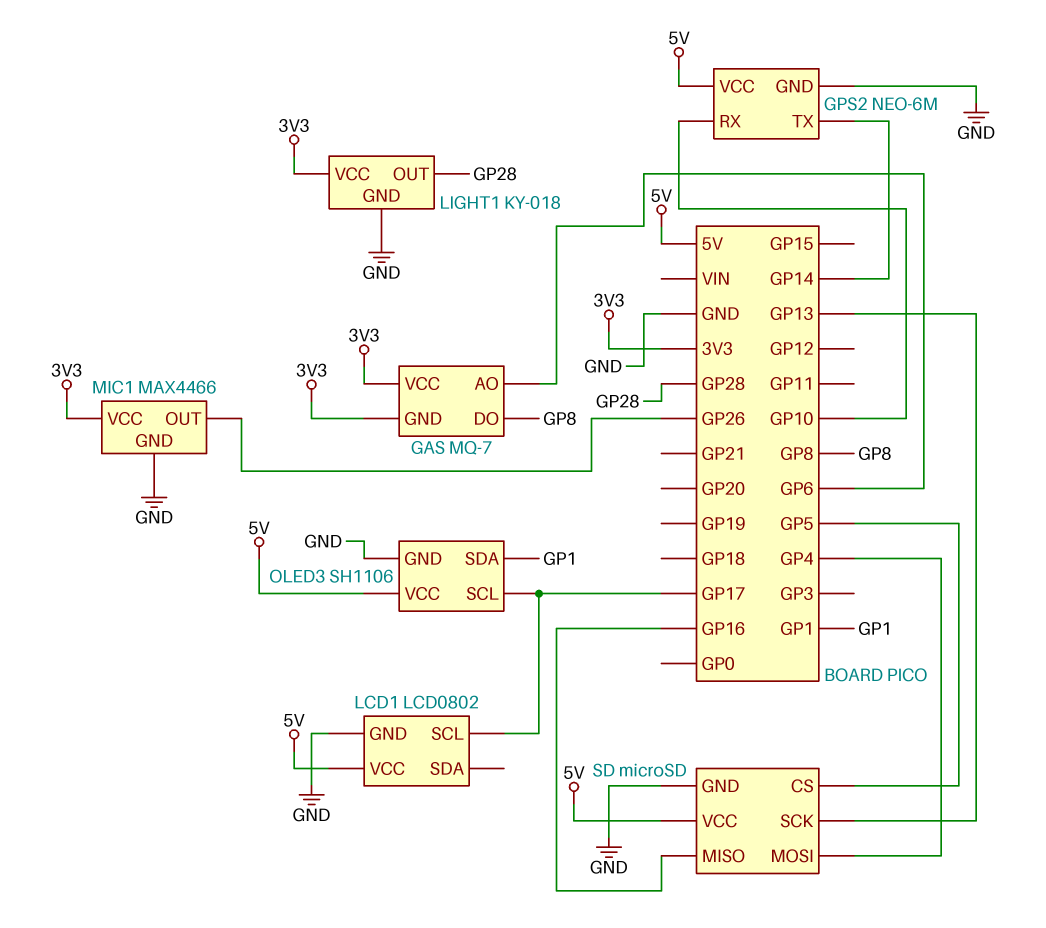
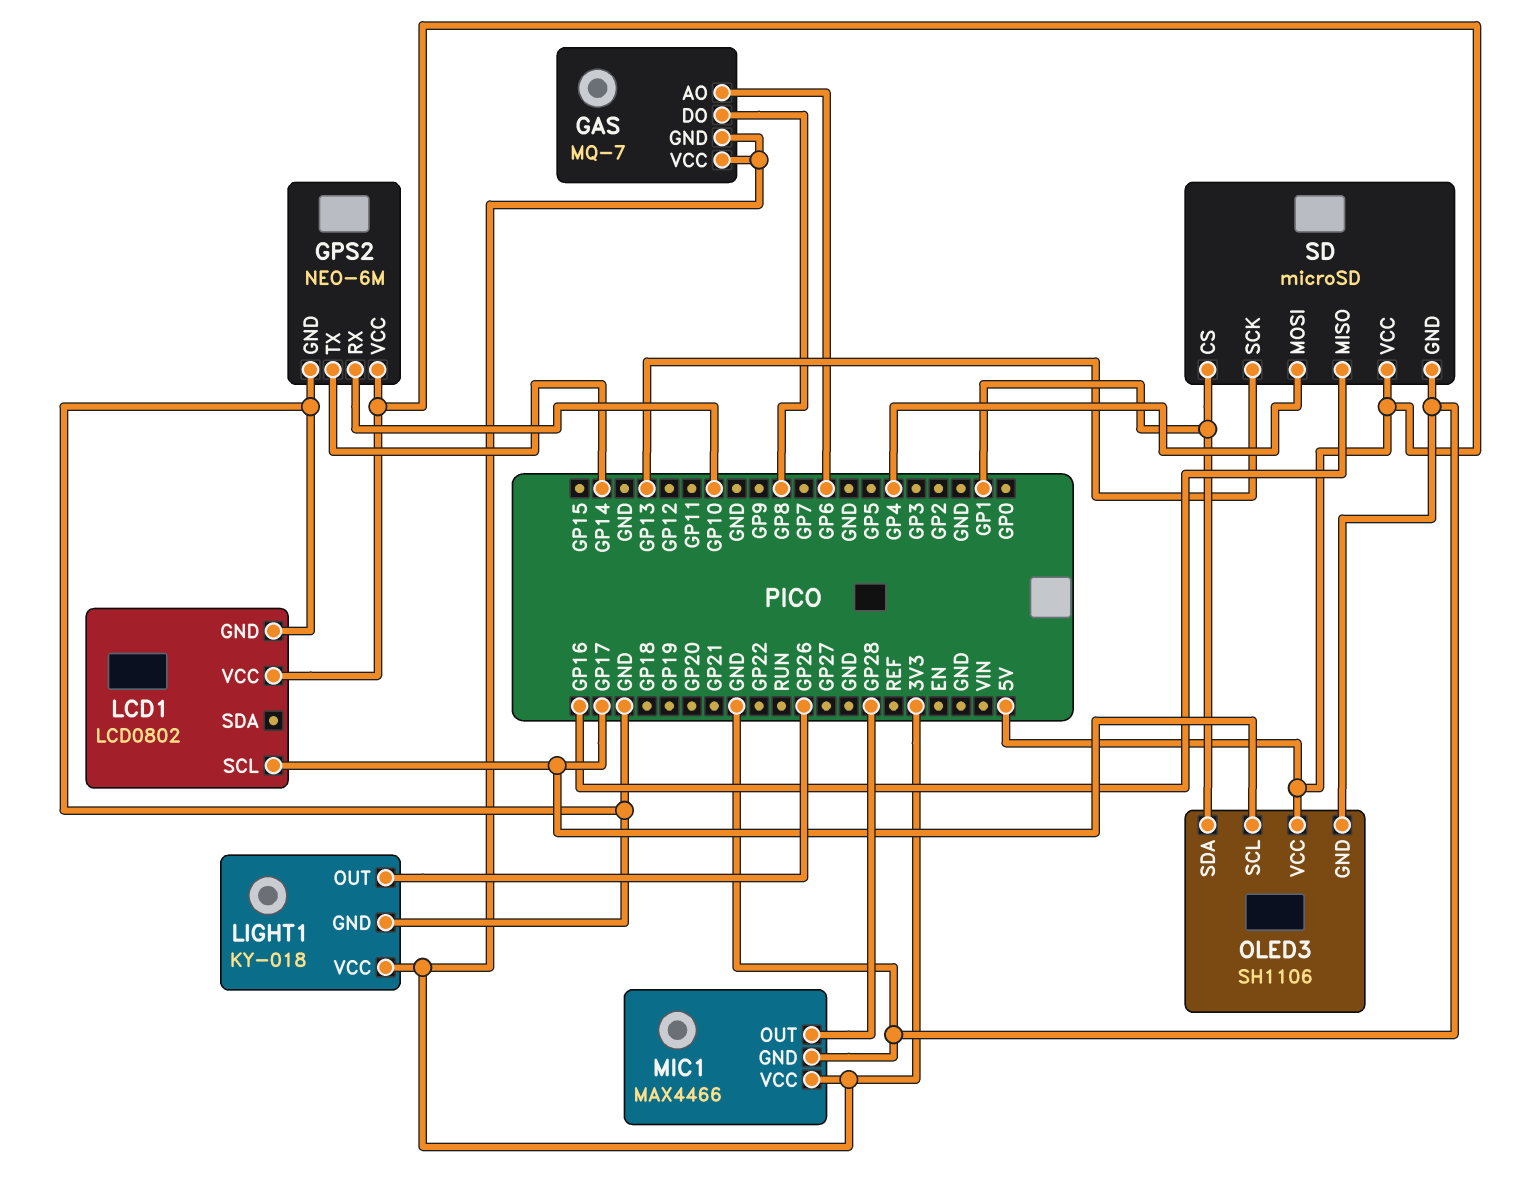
LIGHT1 pin OUT: GP28 -> GP26
MIC1 pin OUT: GP26 -> GP28
SD pin CS: GP5 -> GP1

